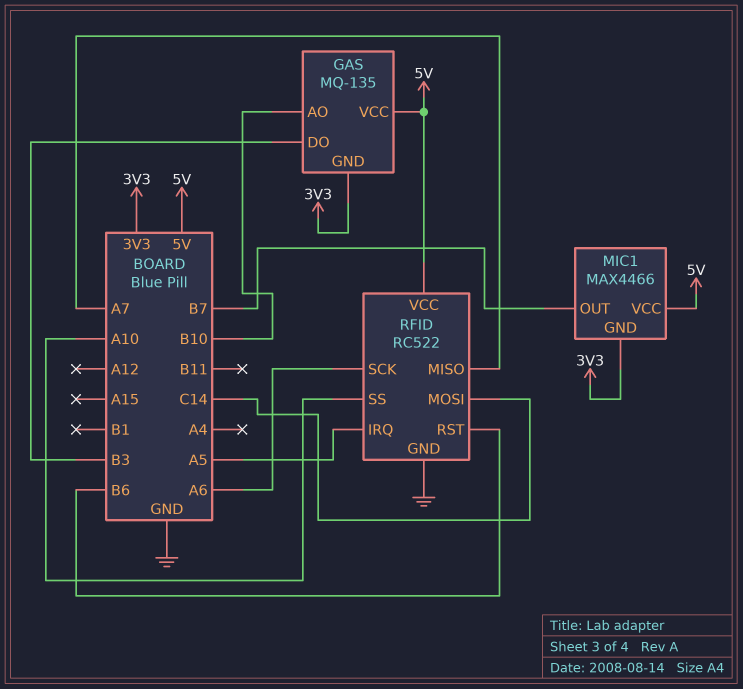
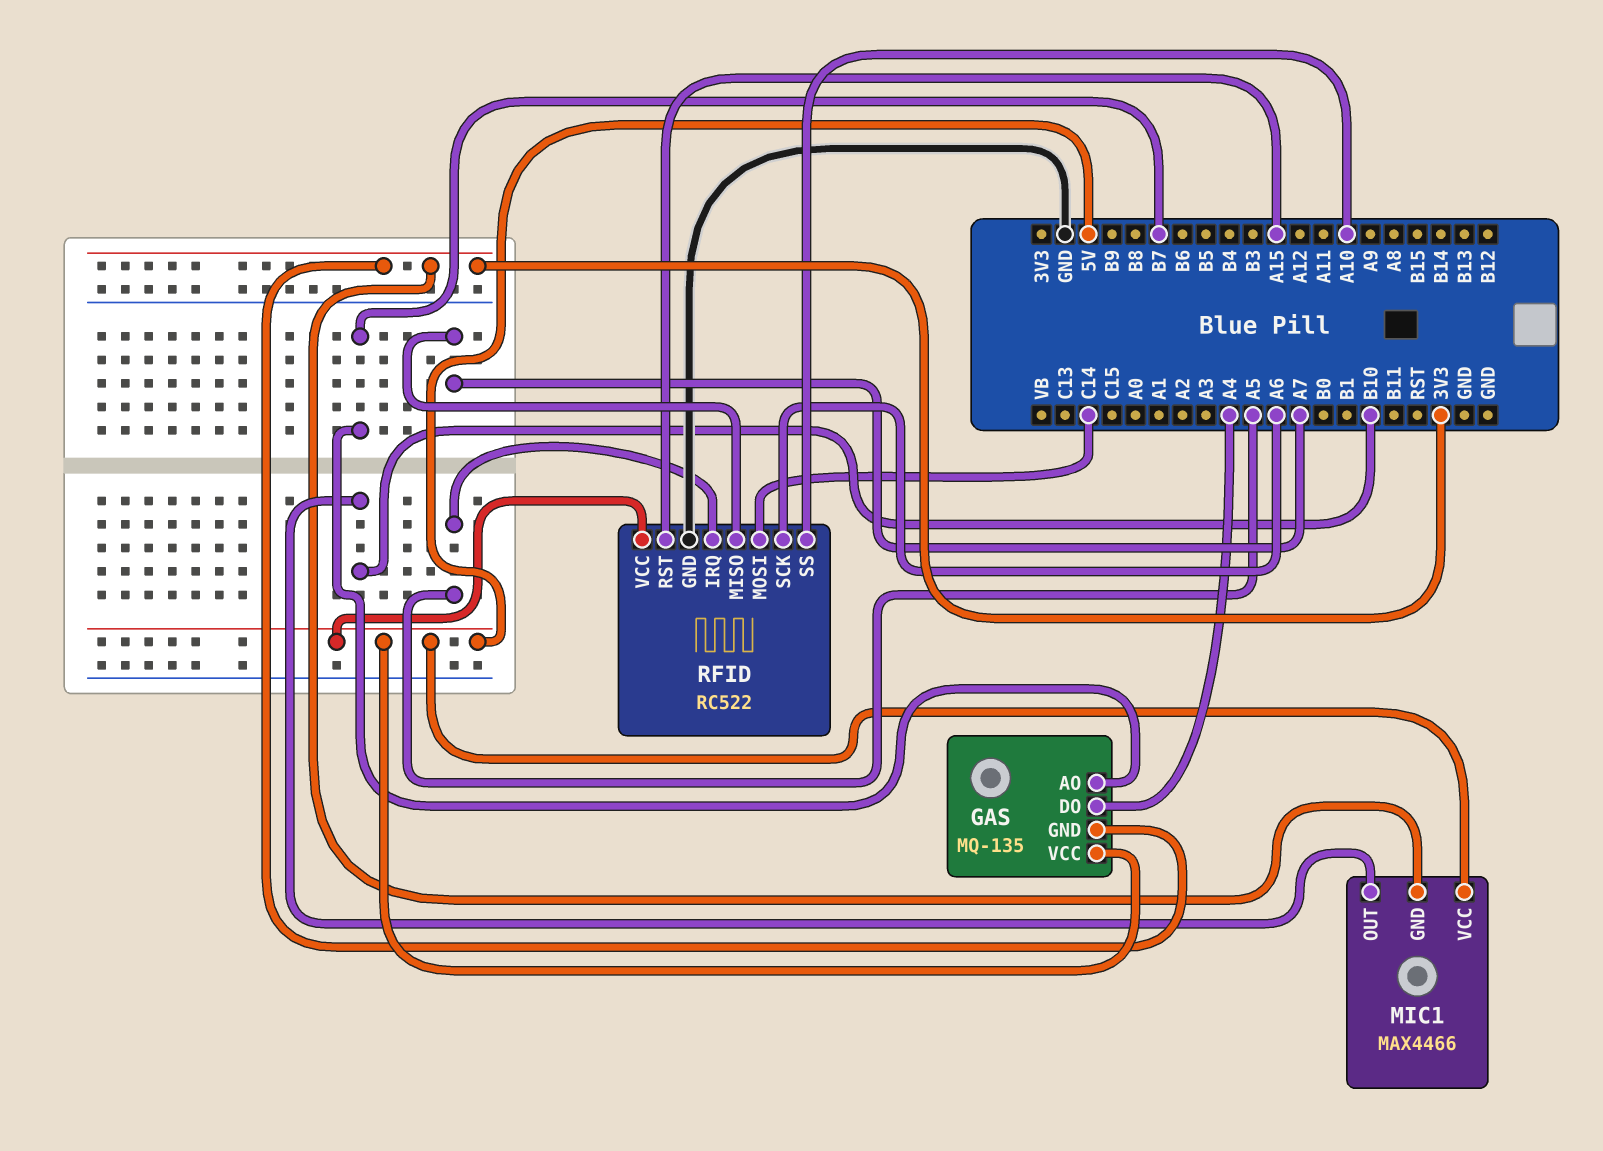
GAS pin AO: B10 -> B7
GAS pin DO: B3 -> A4
MIC1 pin OUT: B7 -> B10
RFID pin RST: B6 -> A15

